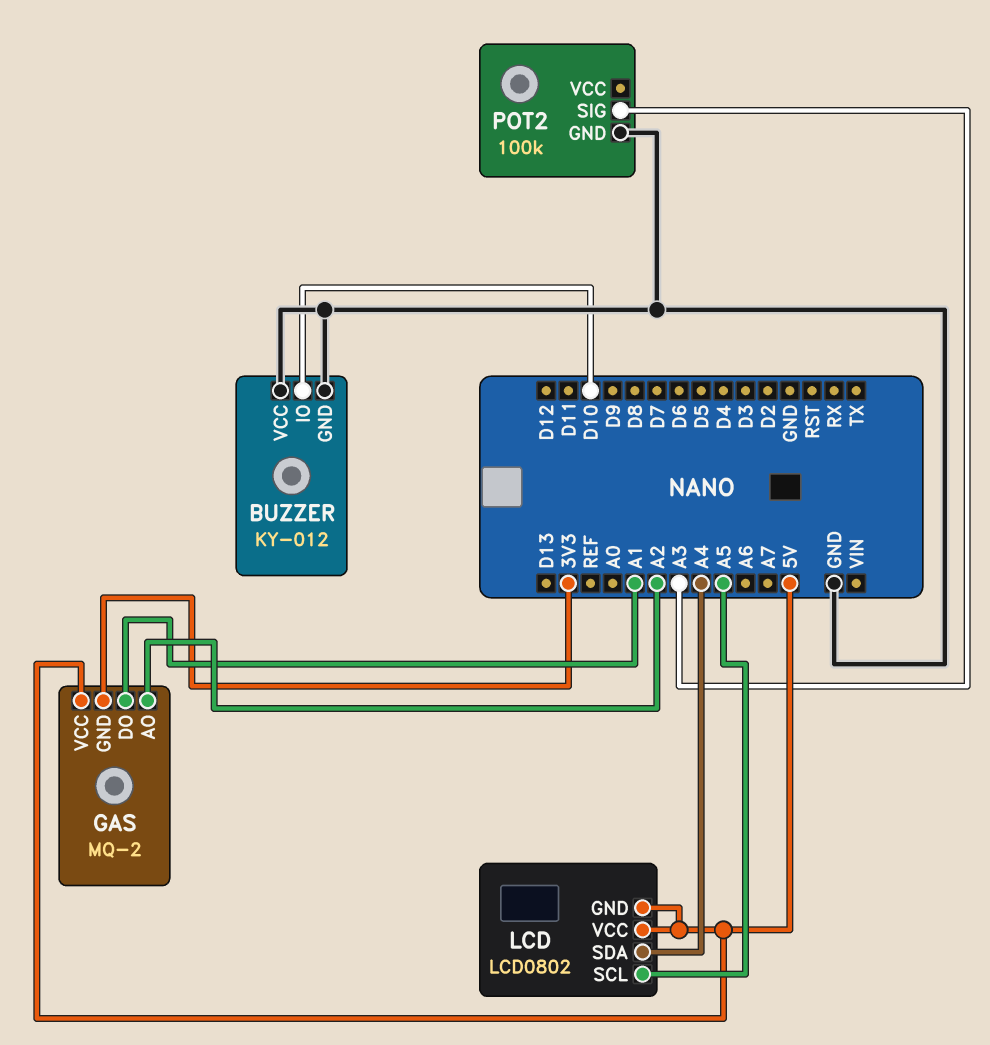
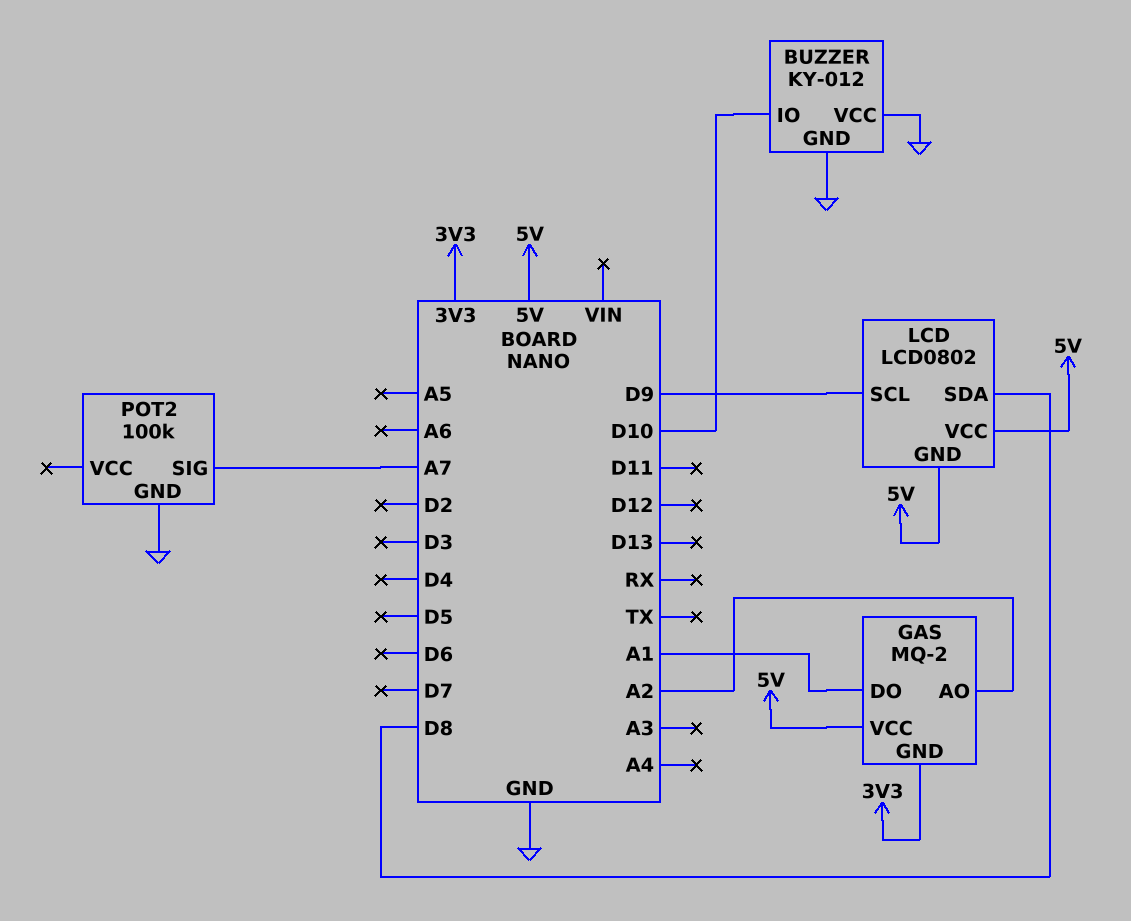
LCD pin SCL: A5 -> D9
LCD pin SDA: A4 -> D8
POT2 pin SIG: A3 -> A7

